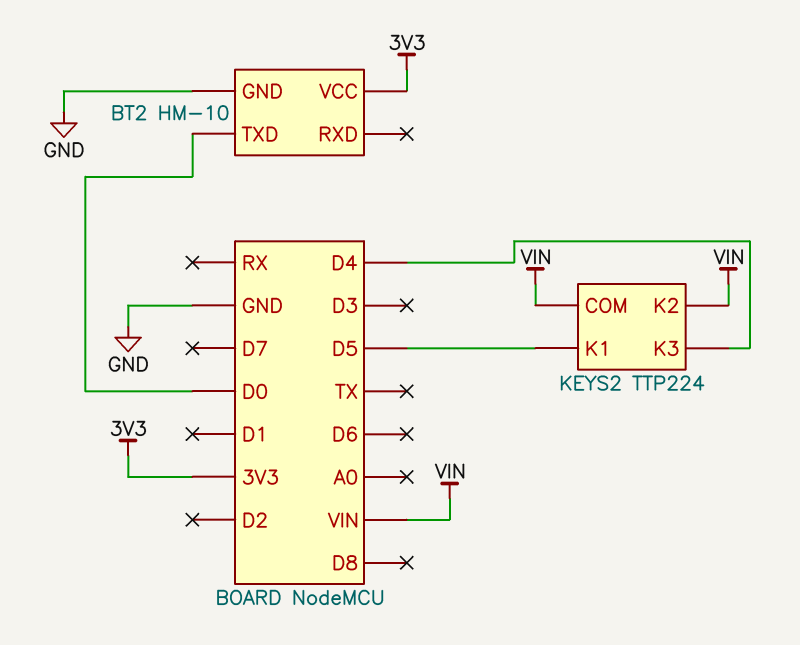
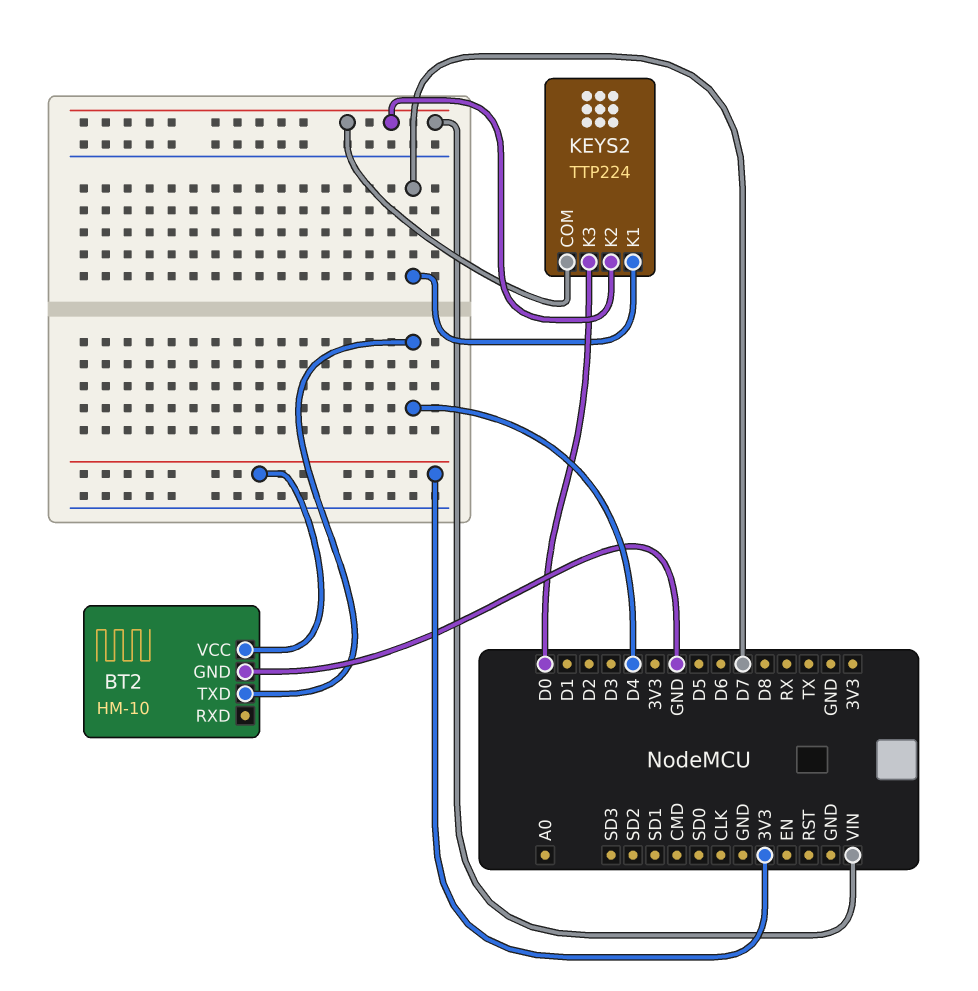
BT2 pin TXD: D0 -> D4
KEYS2 pin K1: D5 -> D7
KEYS2 pin K3: D4 -> D0

